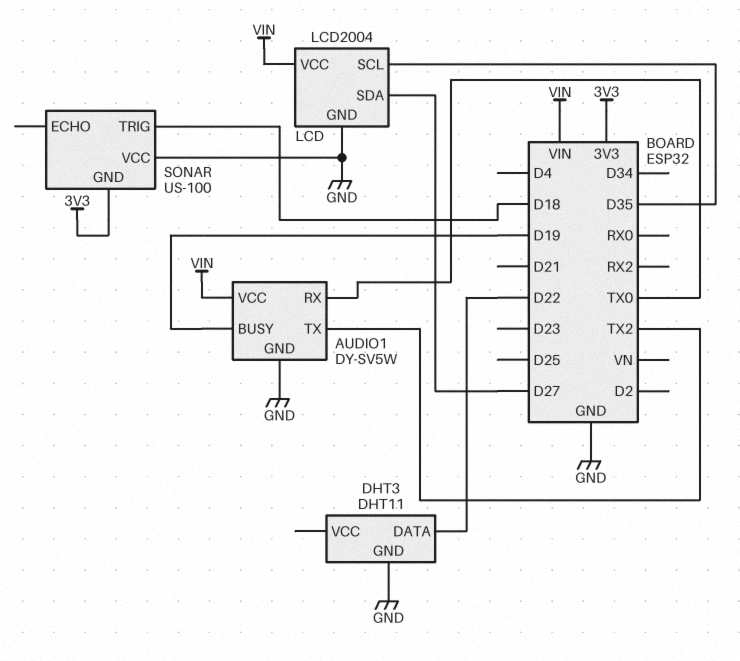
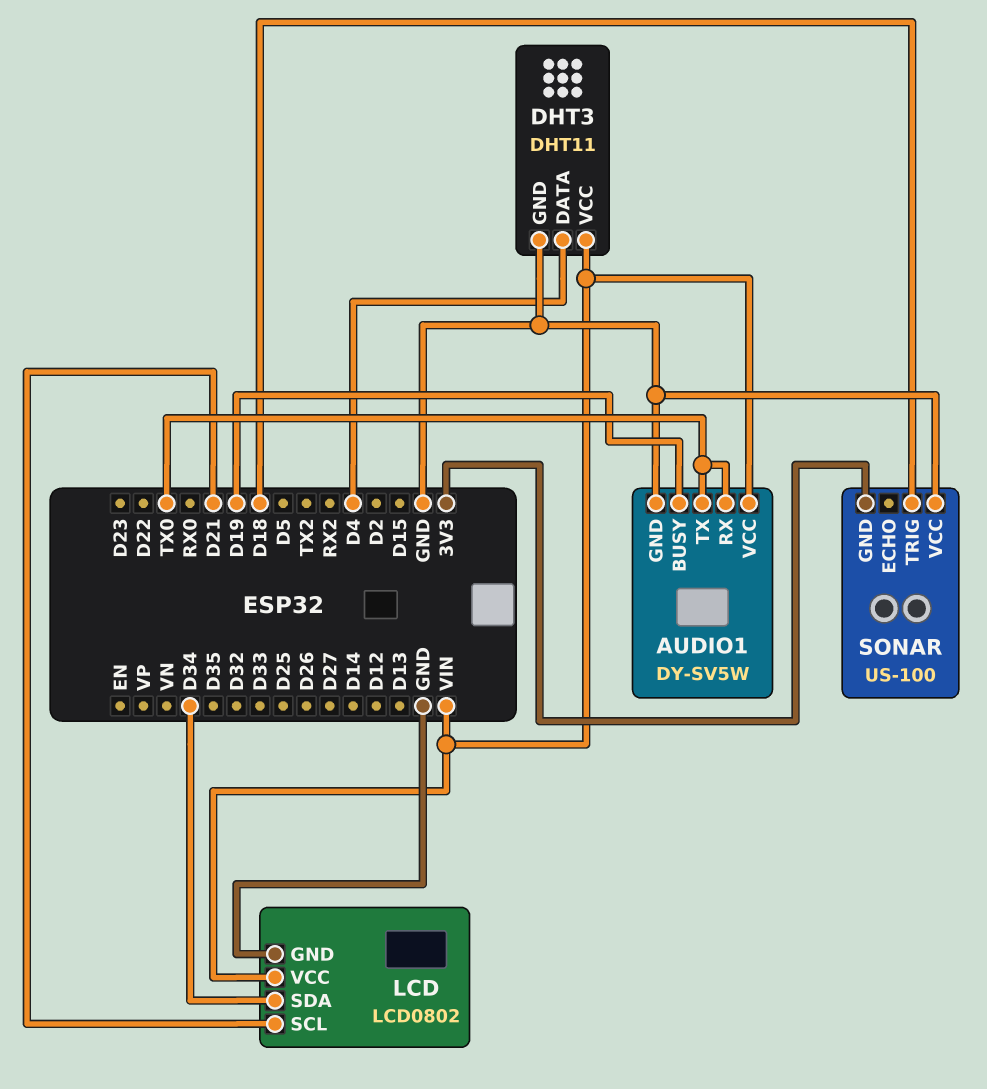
AUDIO1 pin TX: TX2 -> TX0
DHT3 pin DATA: D22 -> D4
DHT3 pin VCC: none -> VIN
LCD: LCD2004 -> LCD0802
LCD pin SCL: D35 -> D21
LCD pin SDA: D27 -> D34

